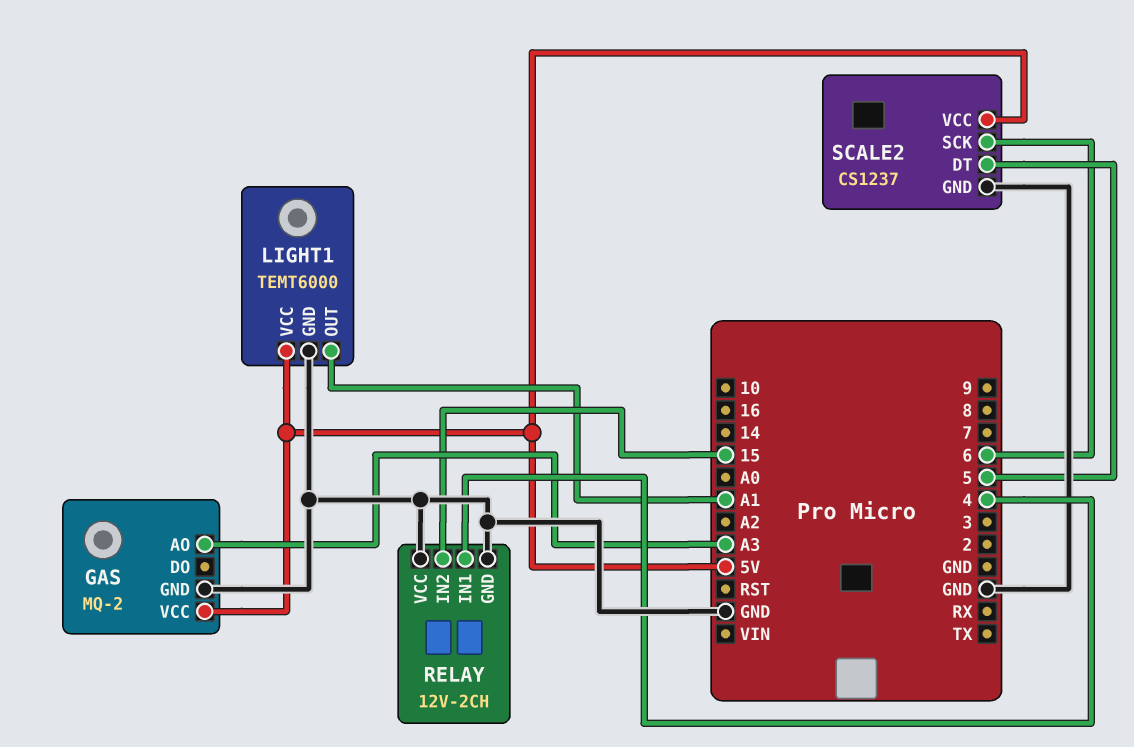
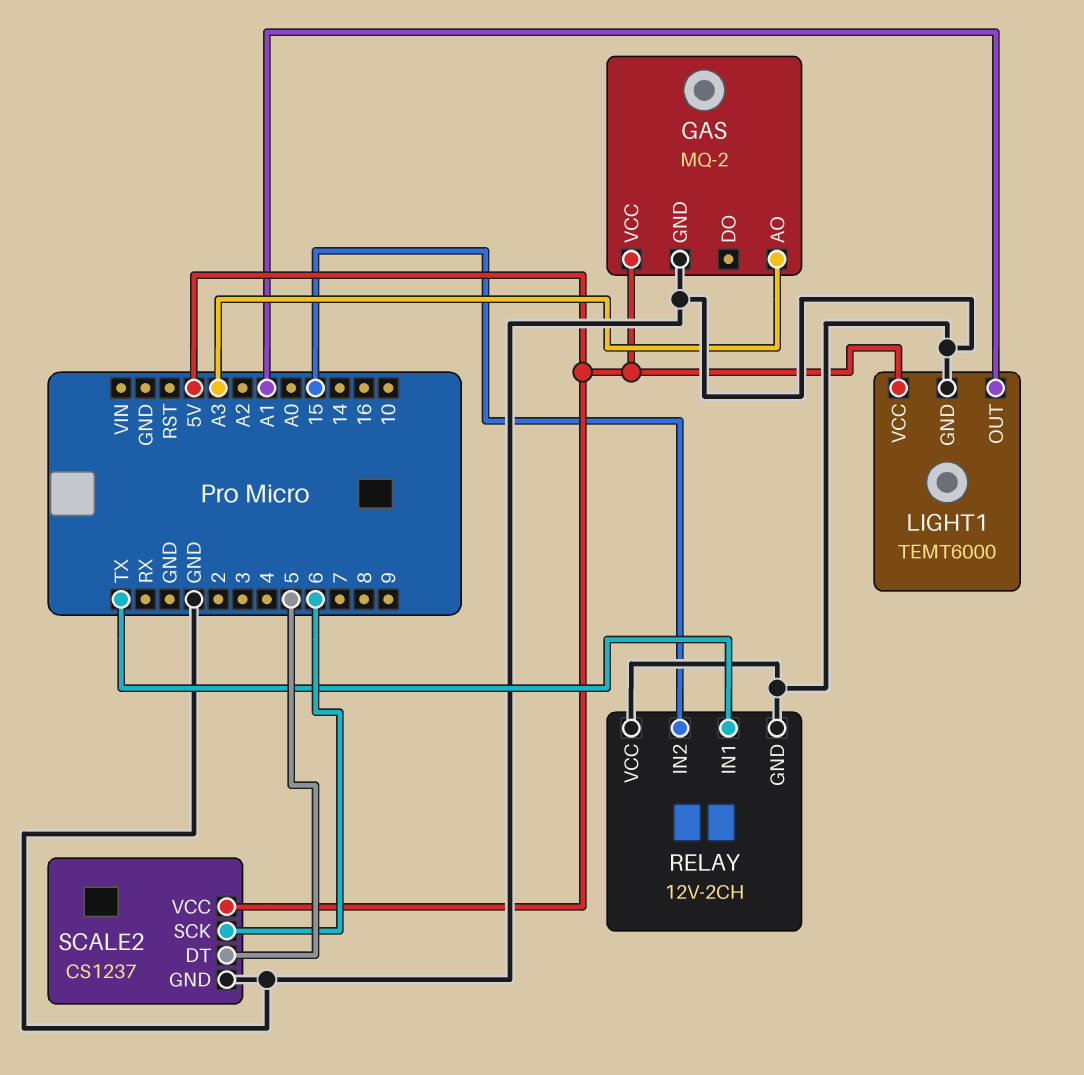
RELAY pin IN1: 4 -> TX

